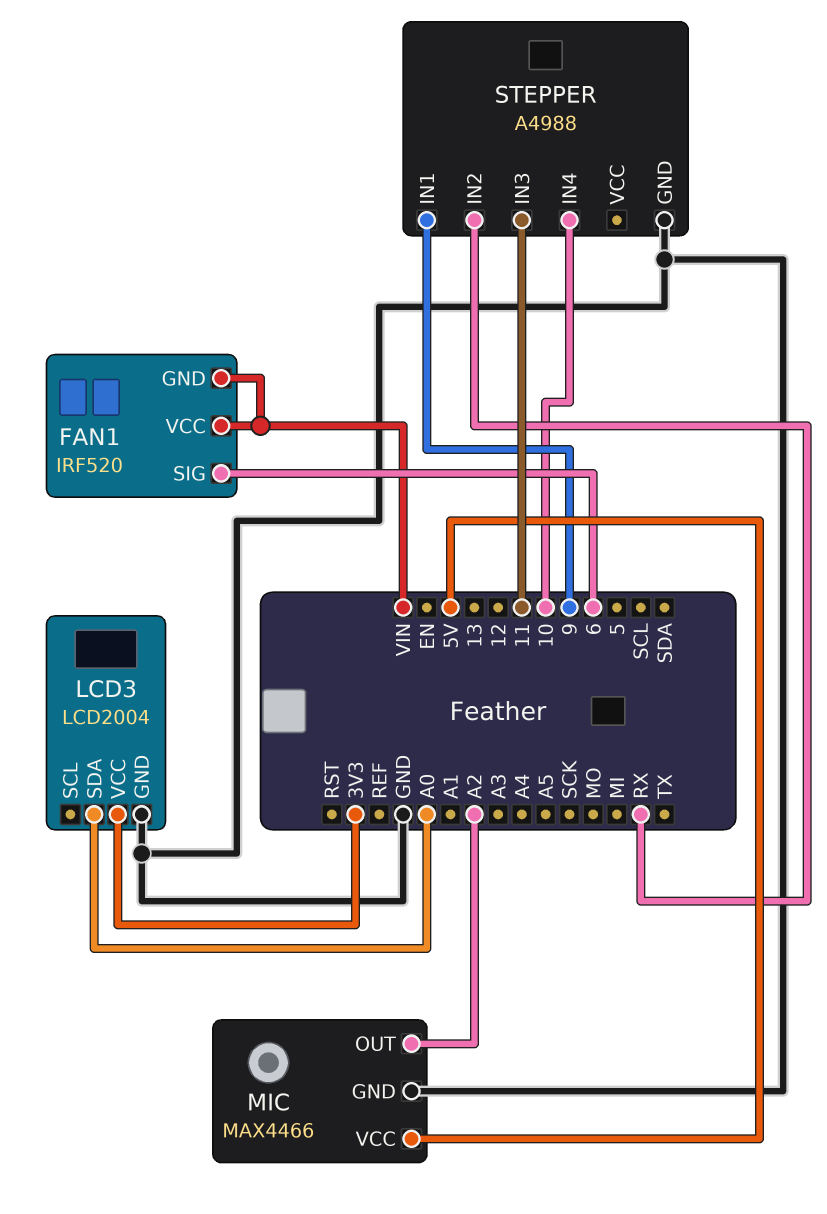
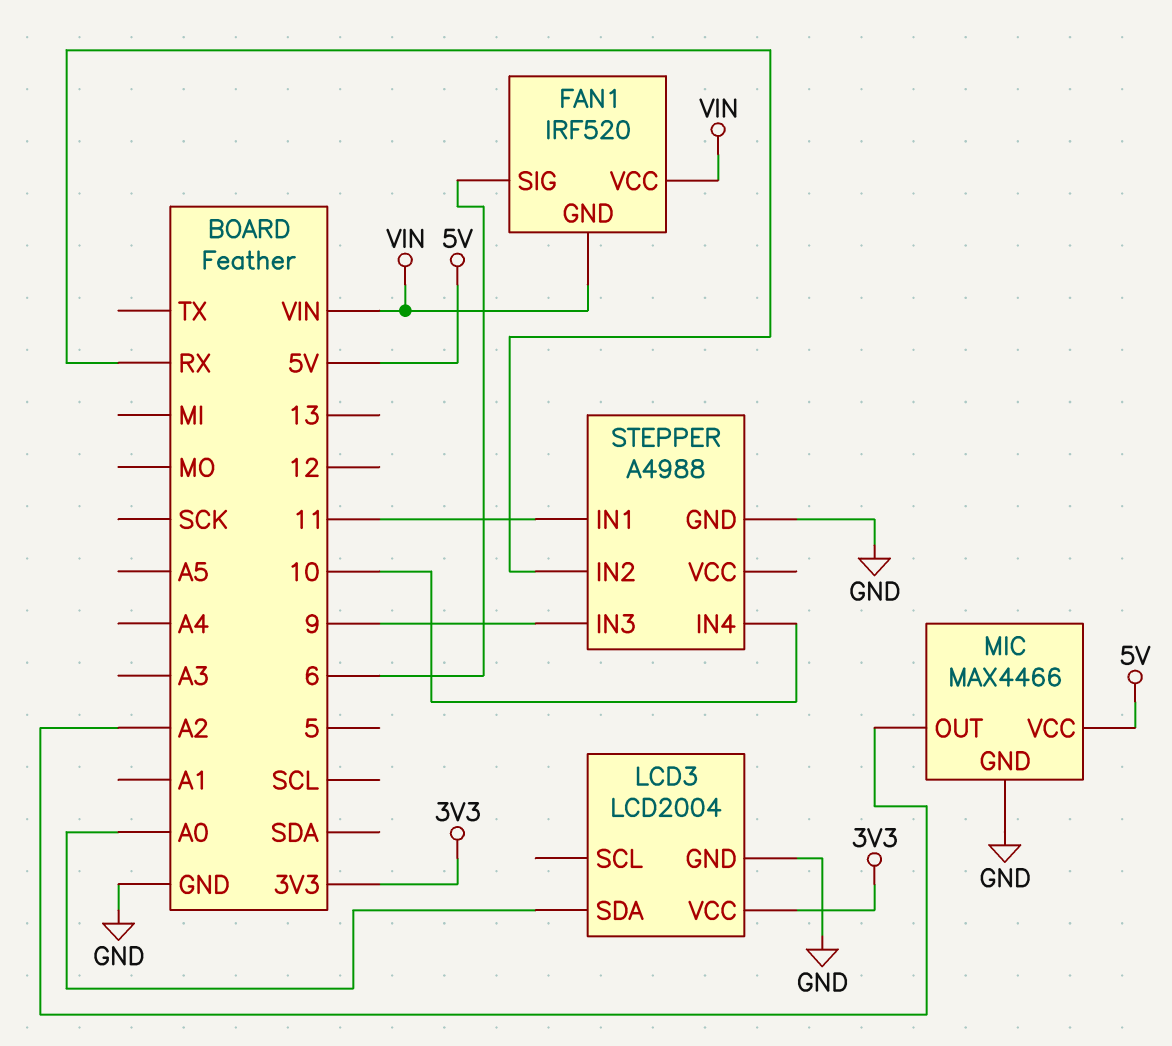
STEPPER pin IN1: 9 -> 11
STEPPER pin IN3: 11 -> 9

